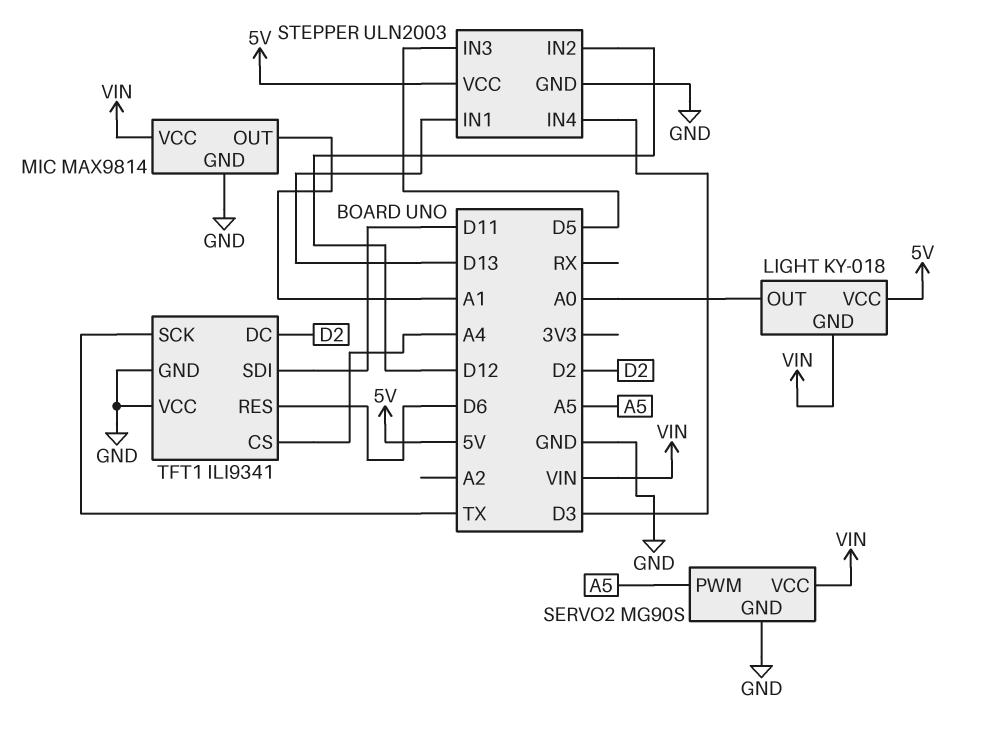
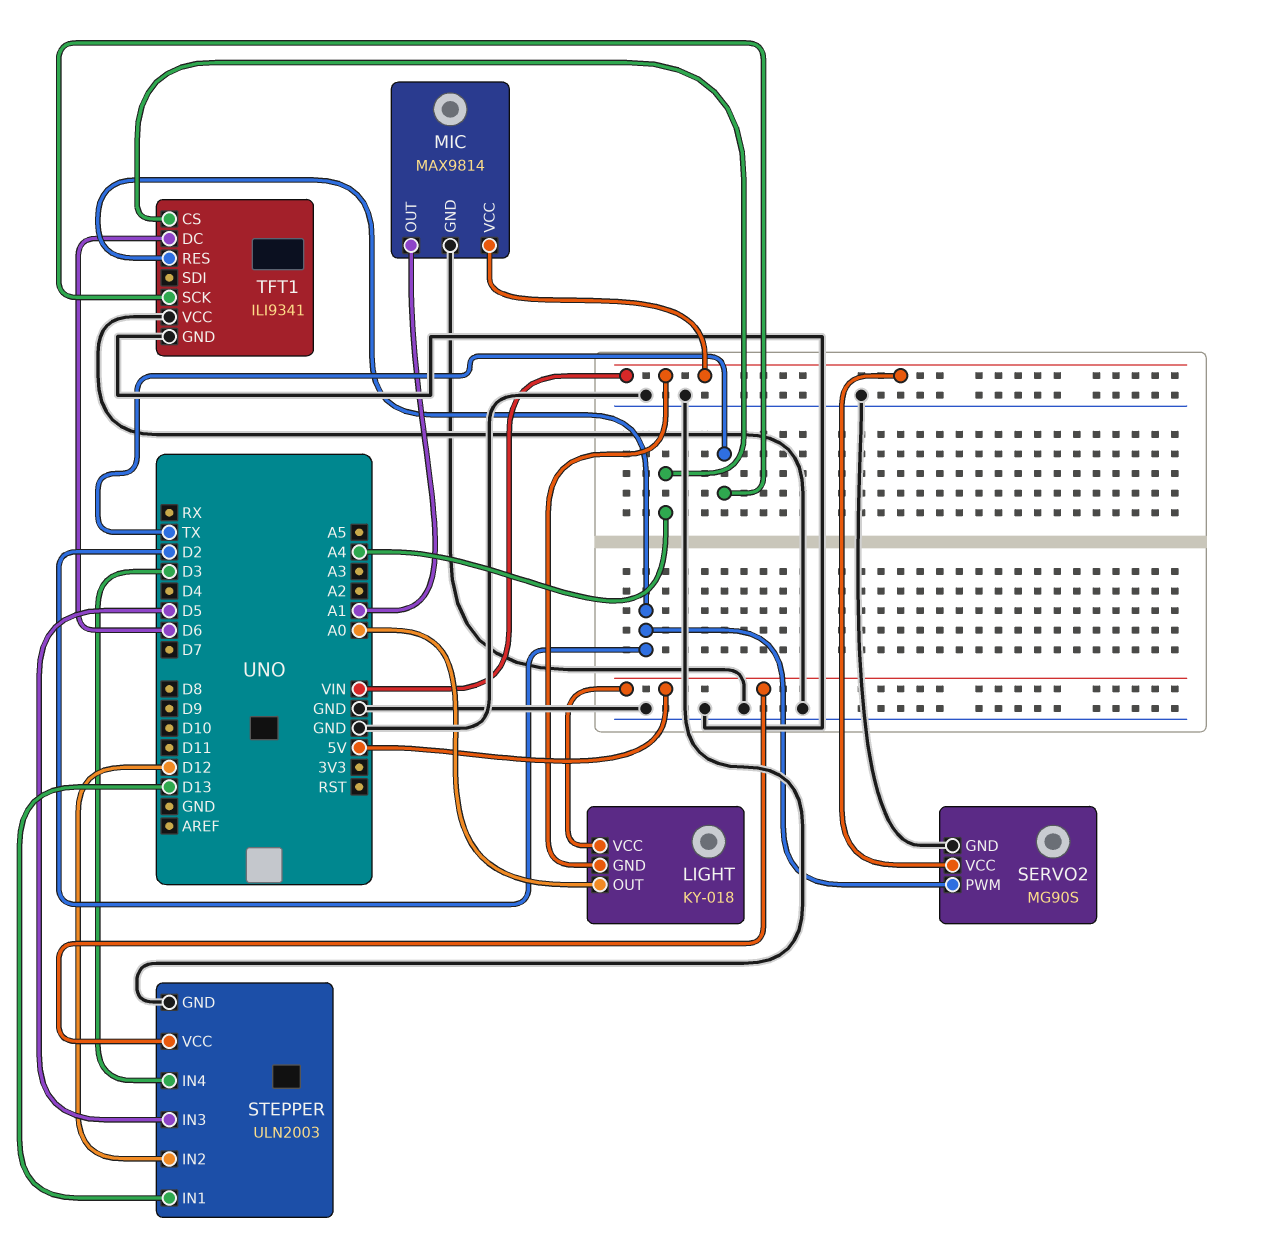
SERVO2 pin PWM: A5 -> D2
TFT1 pin DC: D2 -> D6
TFT1 pin RES: D6 -> D2
TFT1 pin SDI: D11 -> none

